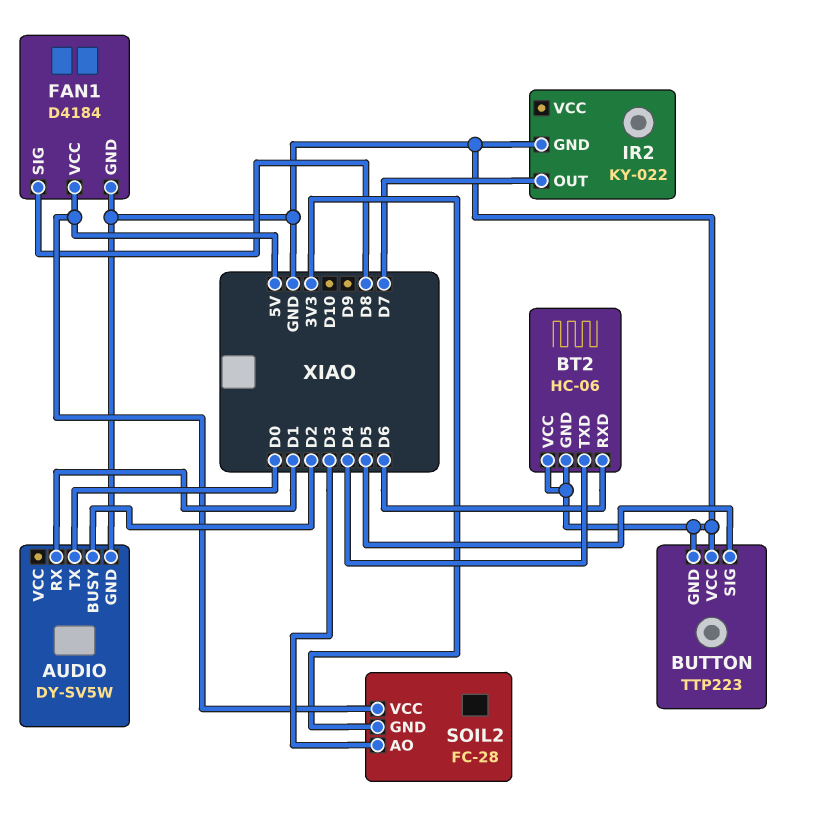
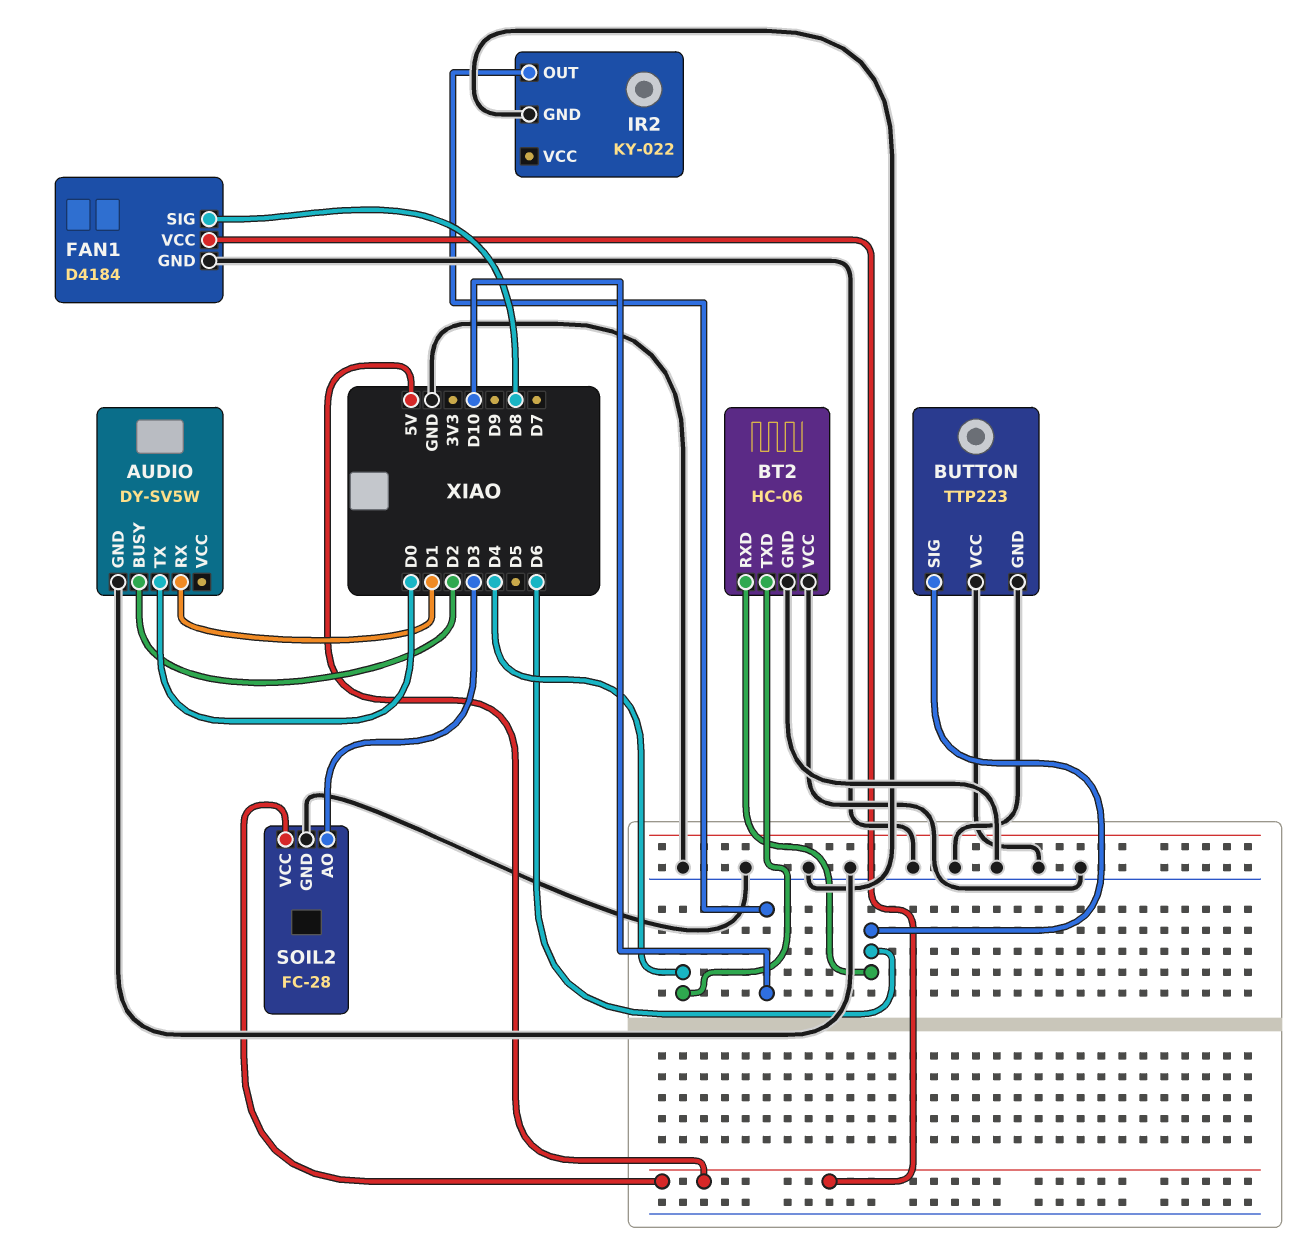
BUTTON pin SIG: D5 -> D6
IR2 pin OUT: D7 -> D10
SOIL2 pin GND: 3V3 -> GND

